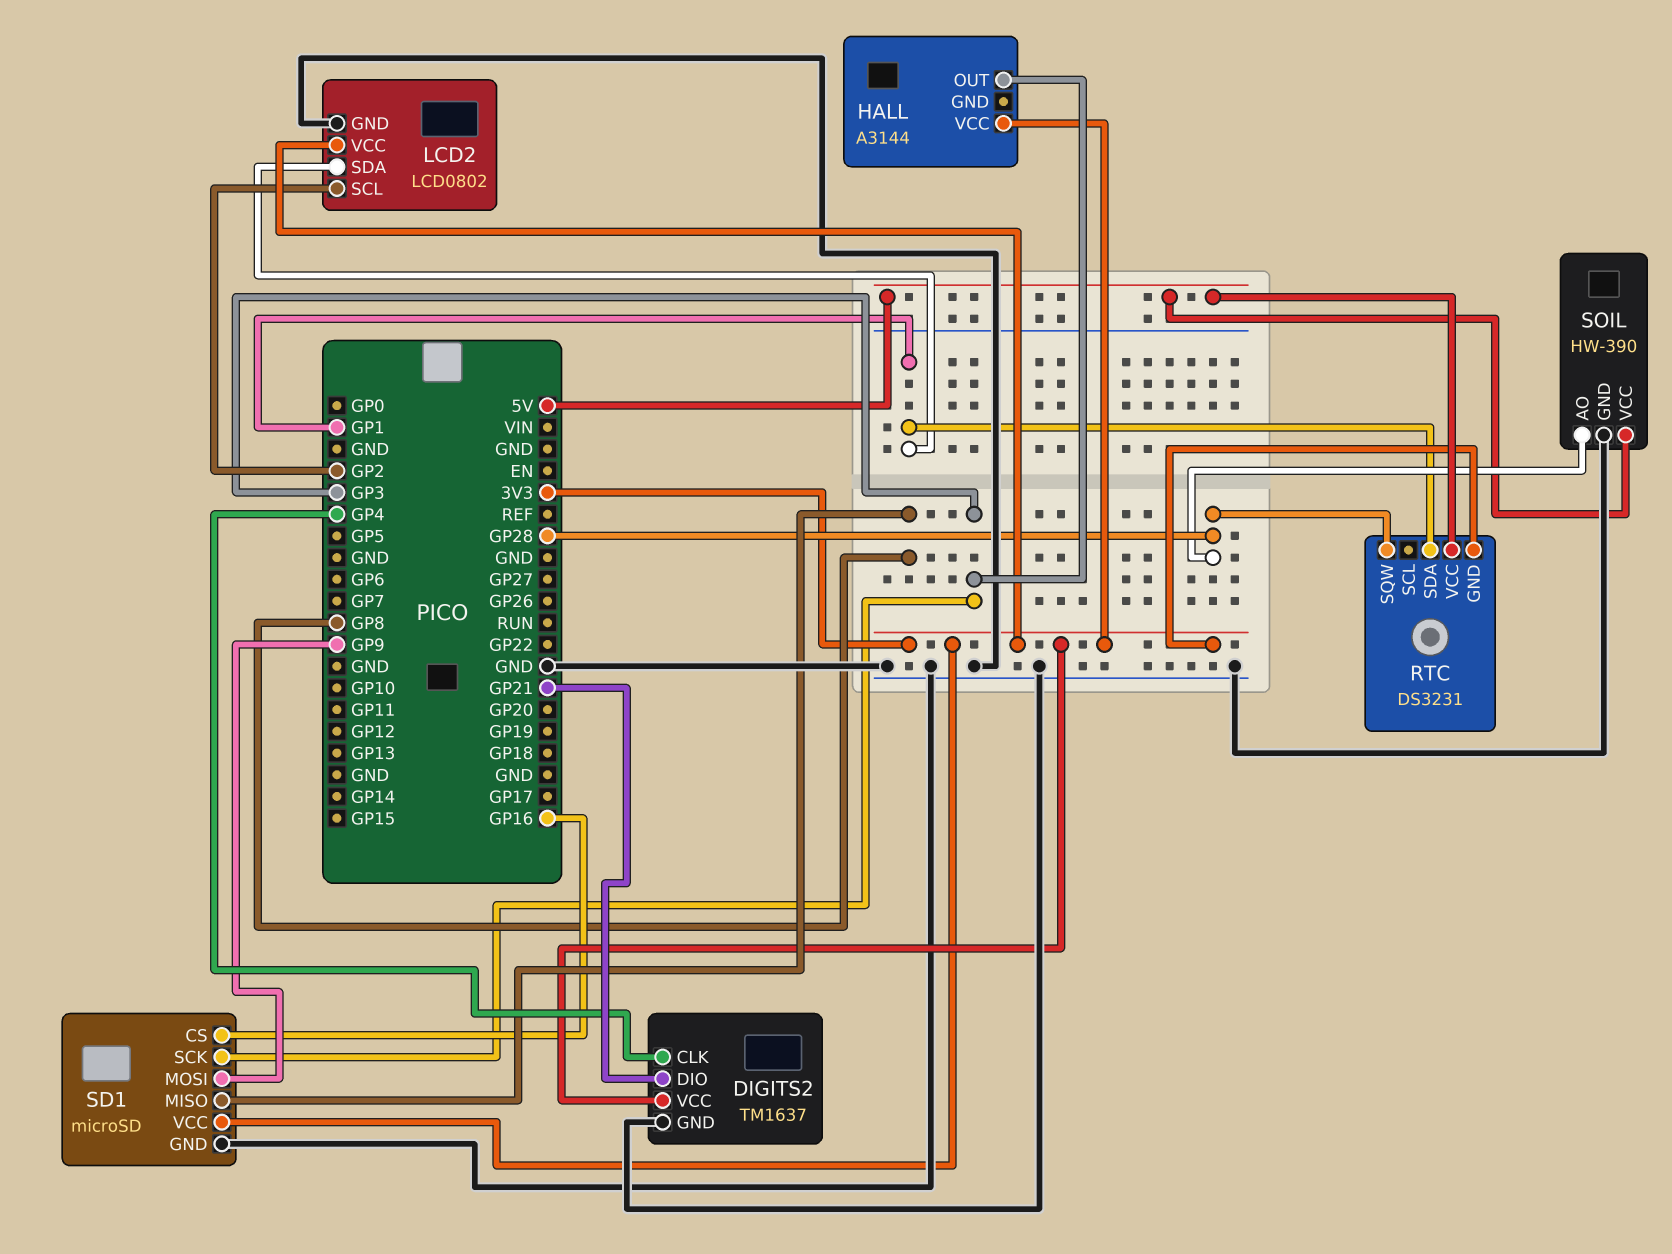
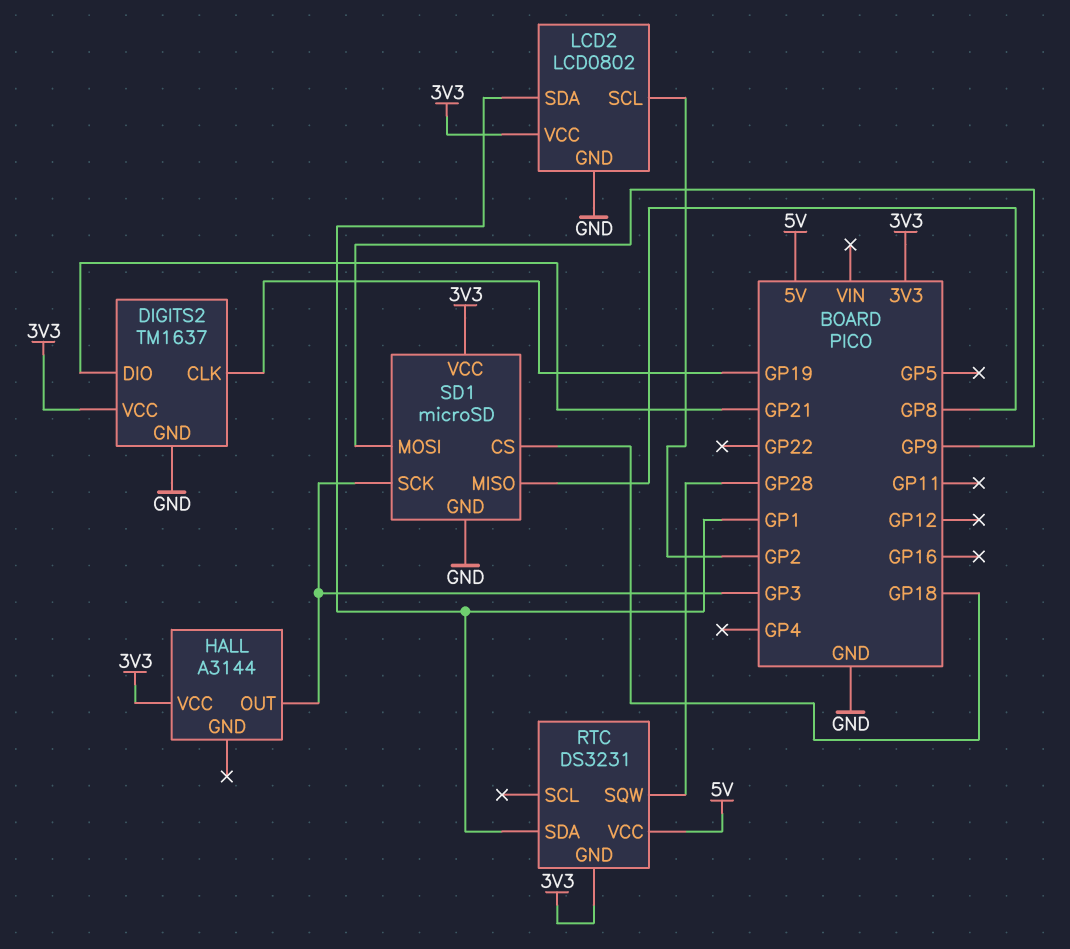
DIGITS2 pin CLK: GP4 -> GP19
SD1 pin CS: GP16 -> GP18
SOIL: HW-390 -> none
SOIL pin AO: GP28 -> none
SOIL pin GND: GND -> none
SOIL pin VCC: 5V -> none

